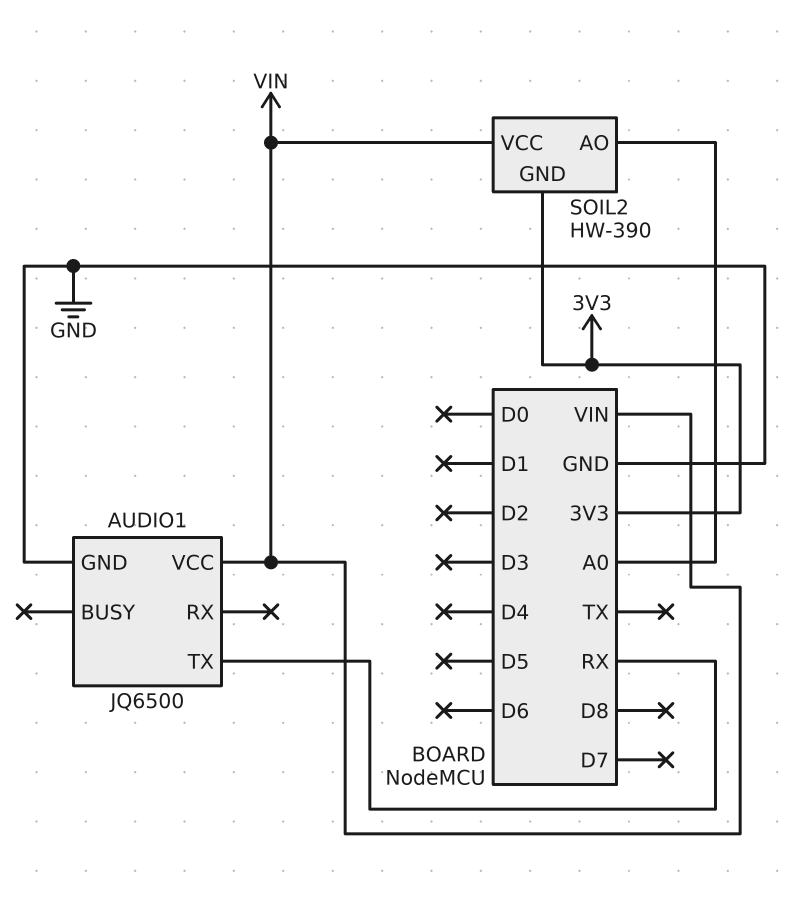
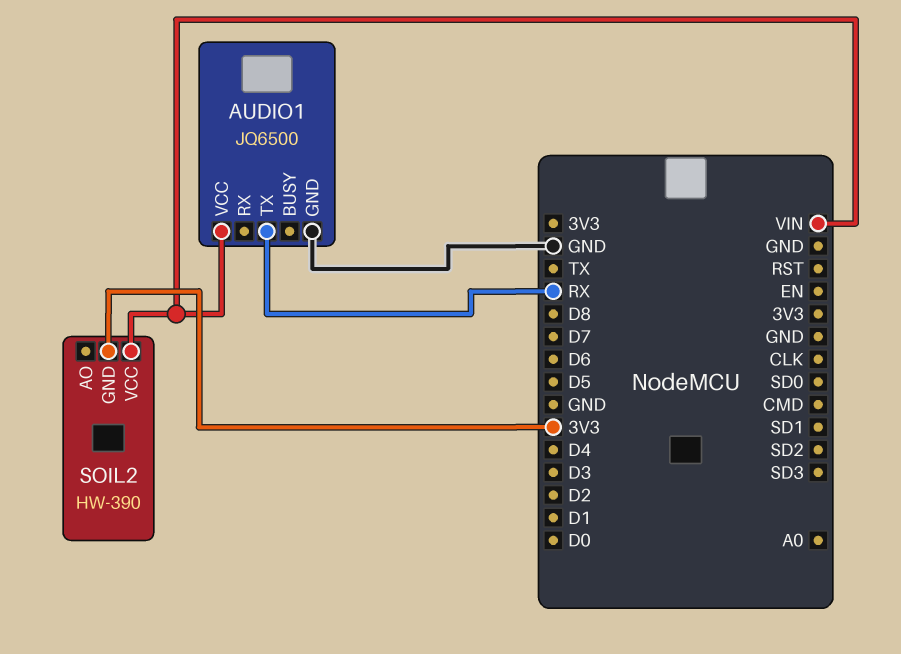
SOIL2 pin AO: A0 -> none

